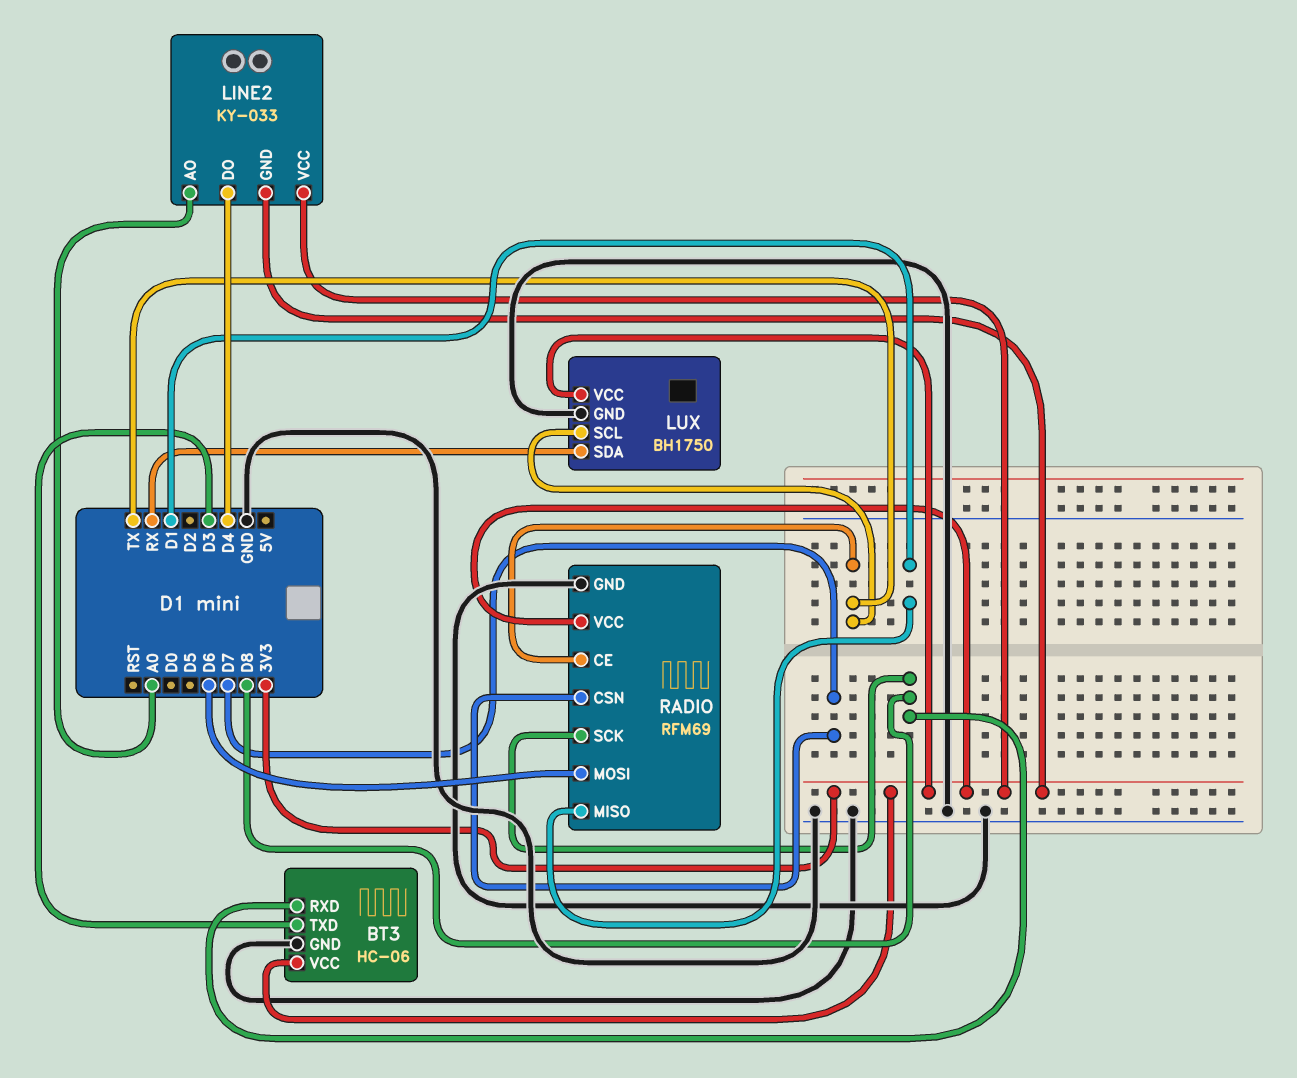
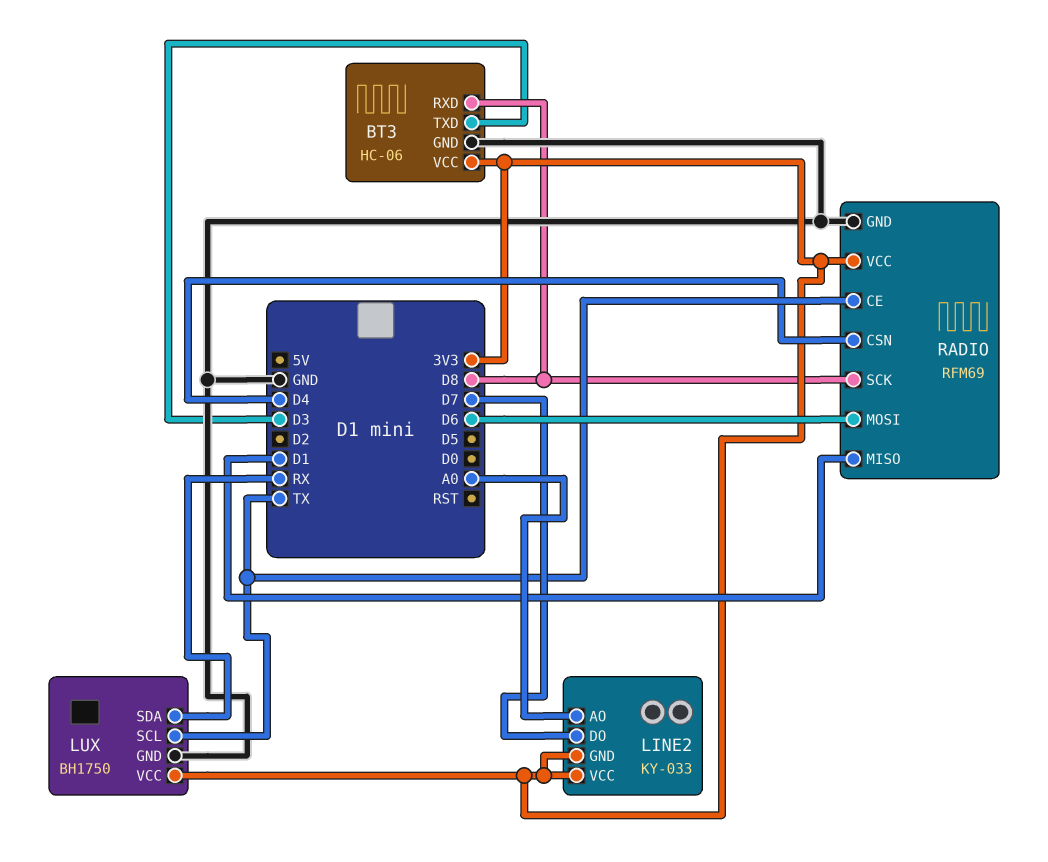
LINE2 pin DO: D4 -> D7
RADIO pin CSN: D7 -> D4

